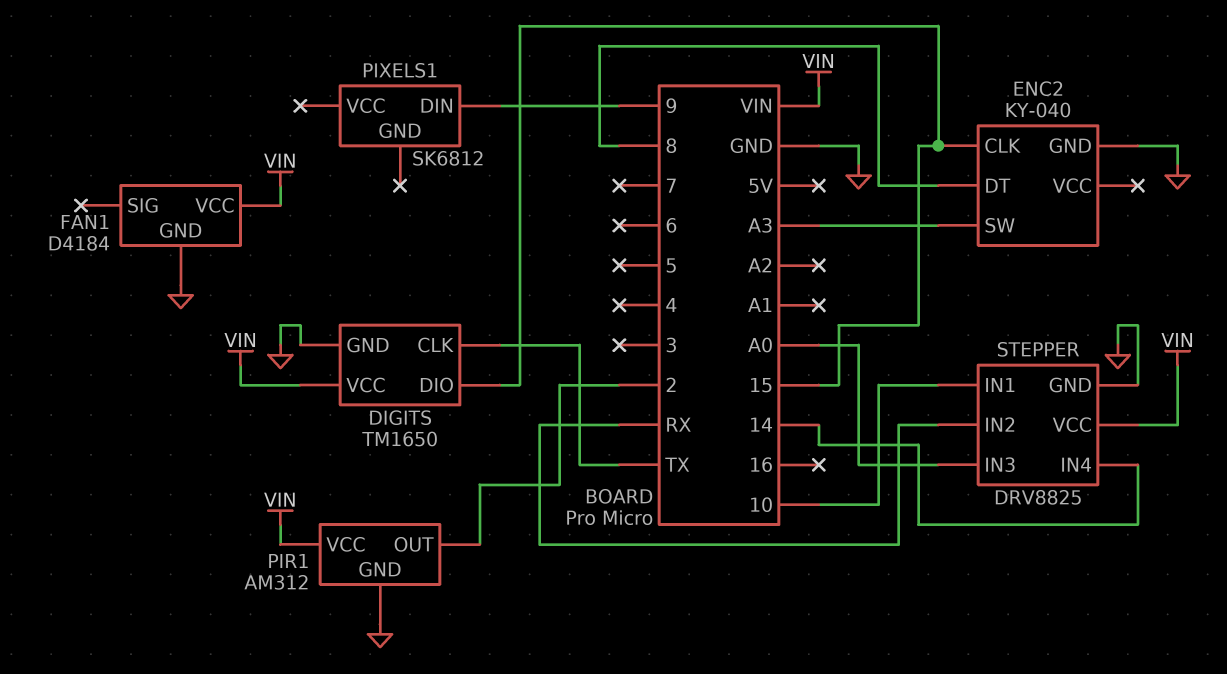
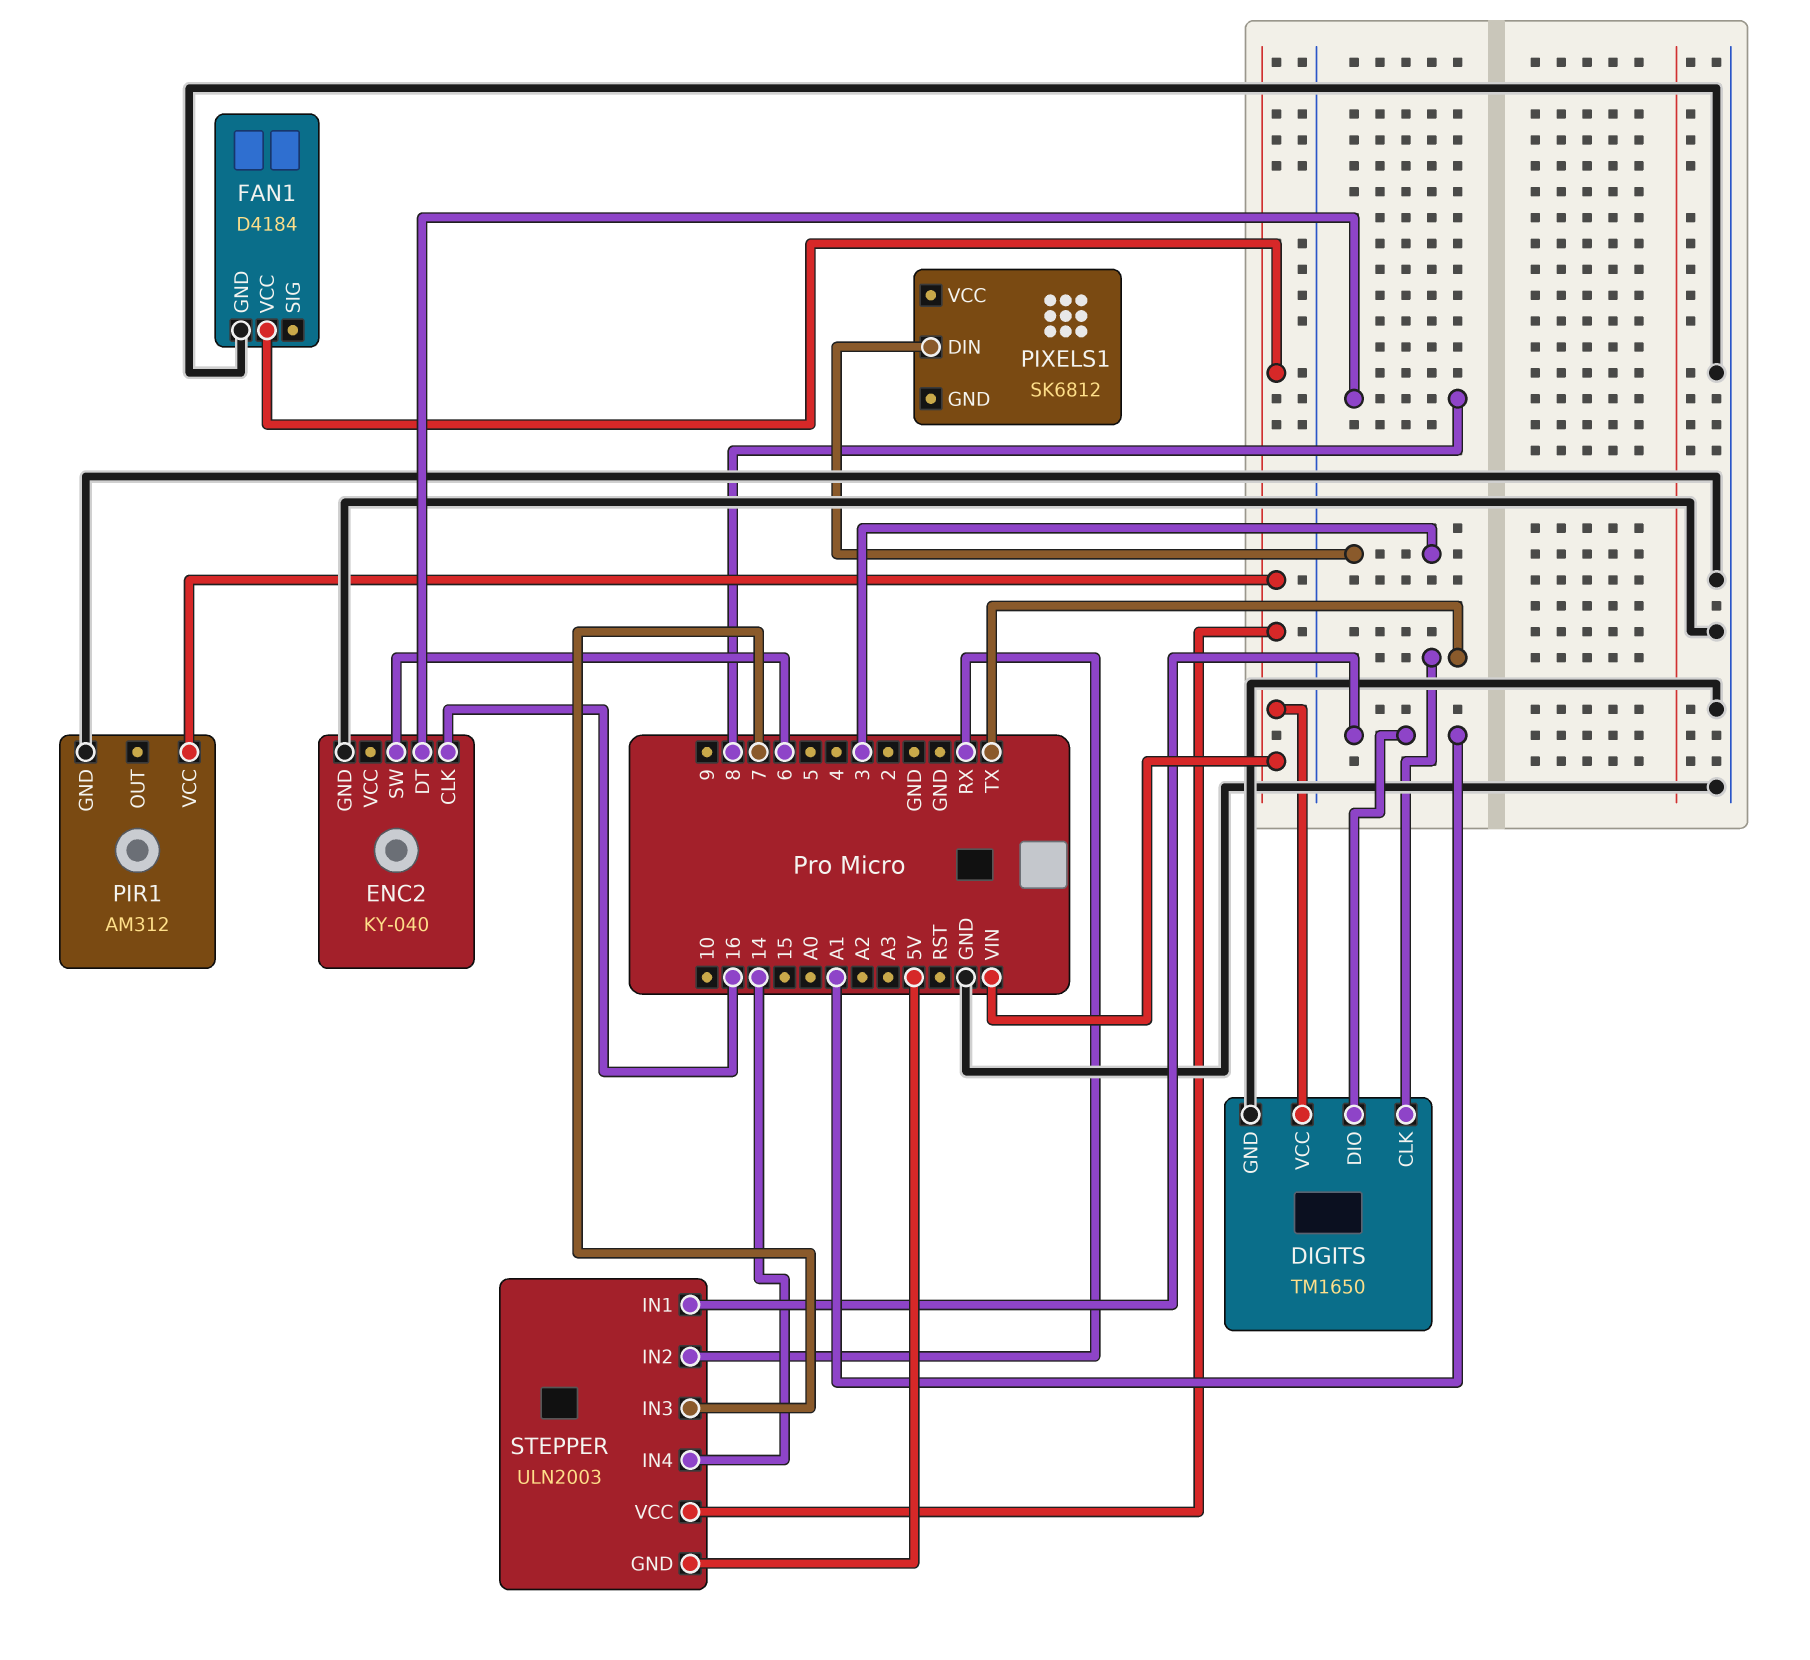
DIGITS pin DIO: 15 -> A1
ENC2 pin CLK: 15 -> 16
ENC2 pin SW: A3 -> 6
PIR1 pin OUT: 2 -> none
PIXELS1 pin DIN: 9 -> 3
STEPPER: DRV8825 -> ULN2003
STEPPER pin GND: GND -> 5V
STEPPER pin IN1: 10 -> A1
STEPPER pin IN3: A0 -> 7

